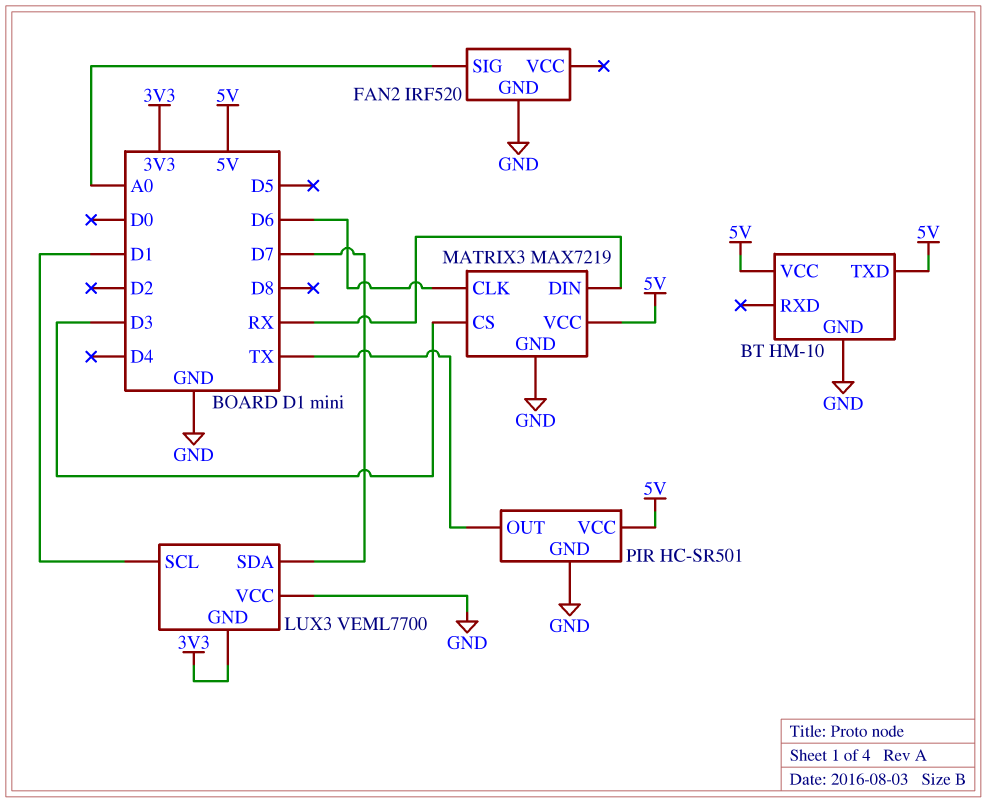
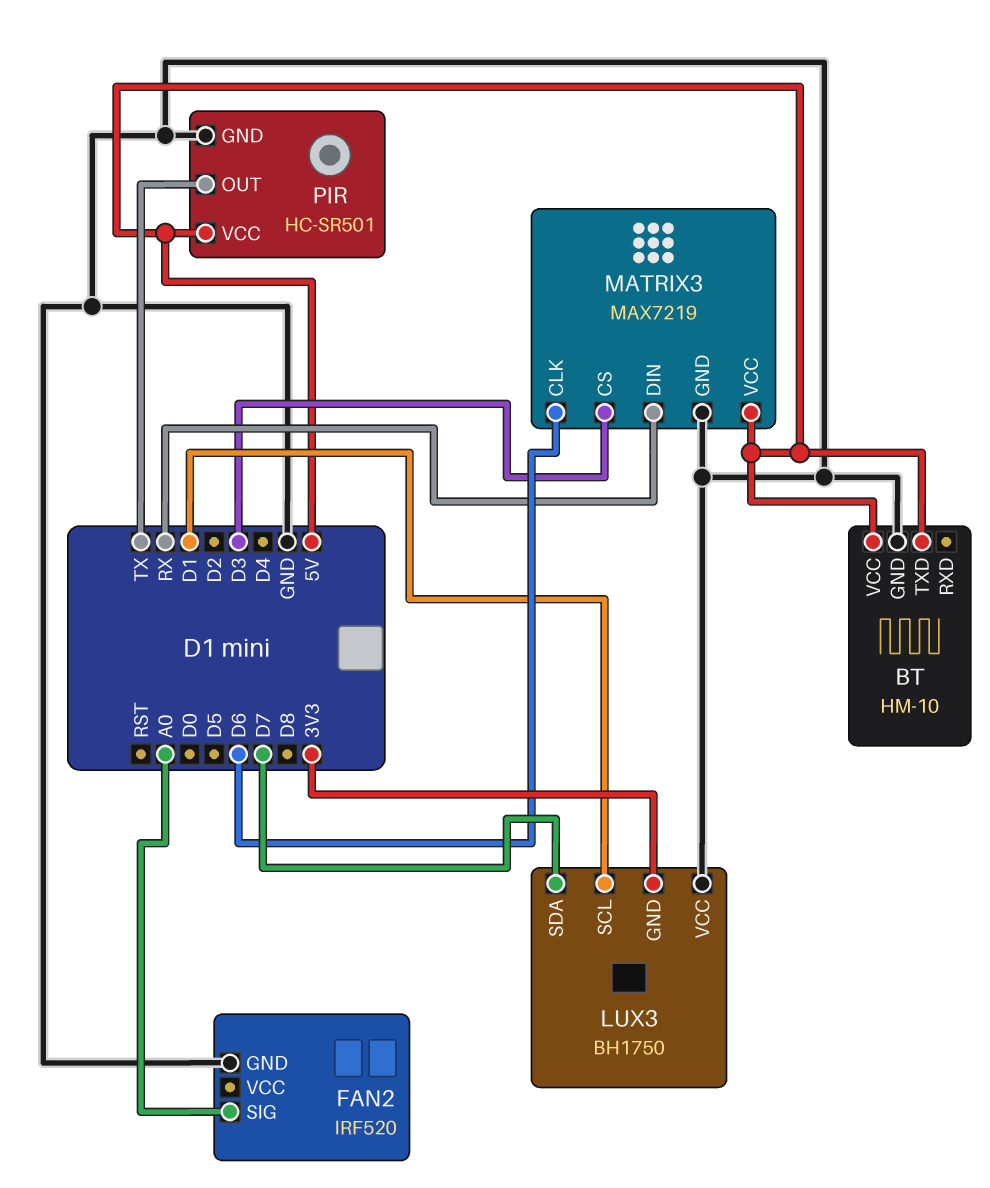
LUX3: VEML7700 -> BH1750

